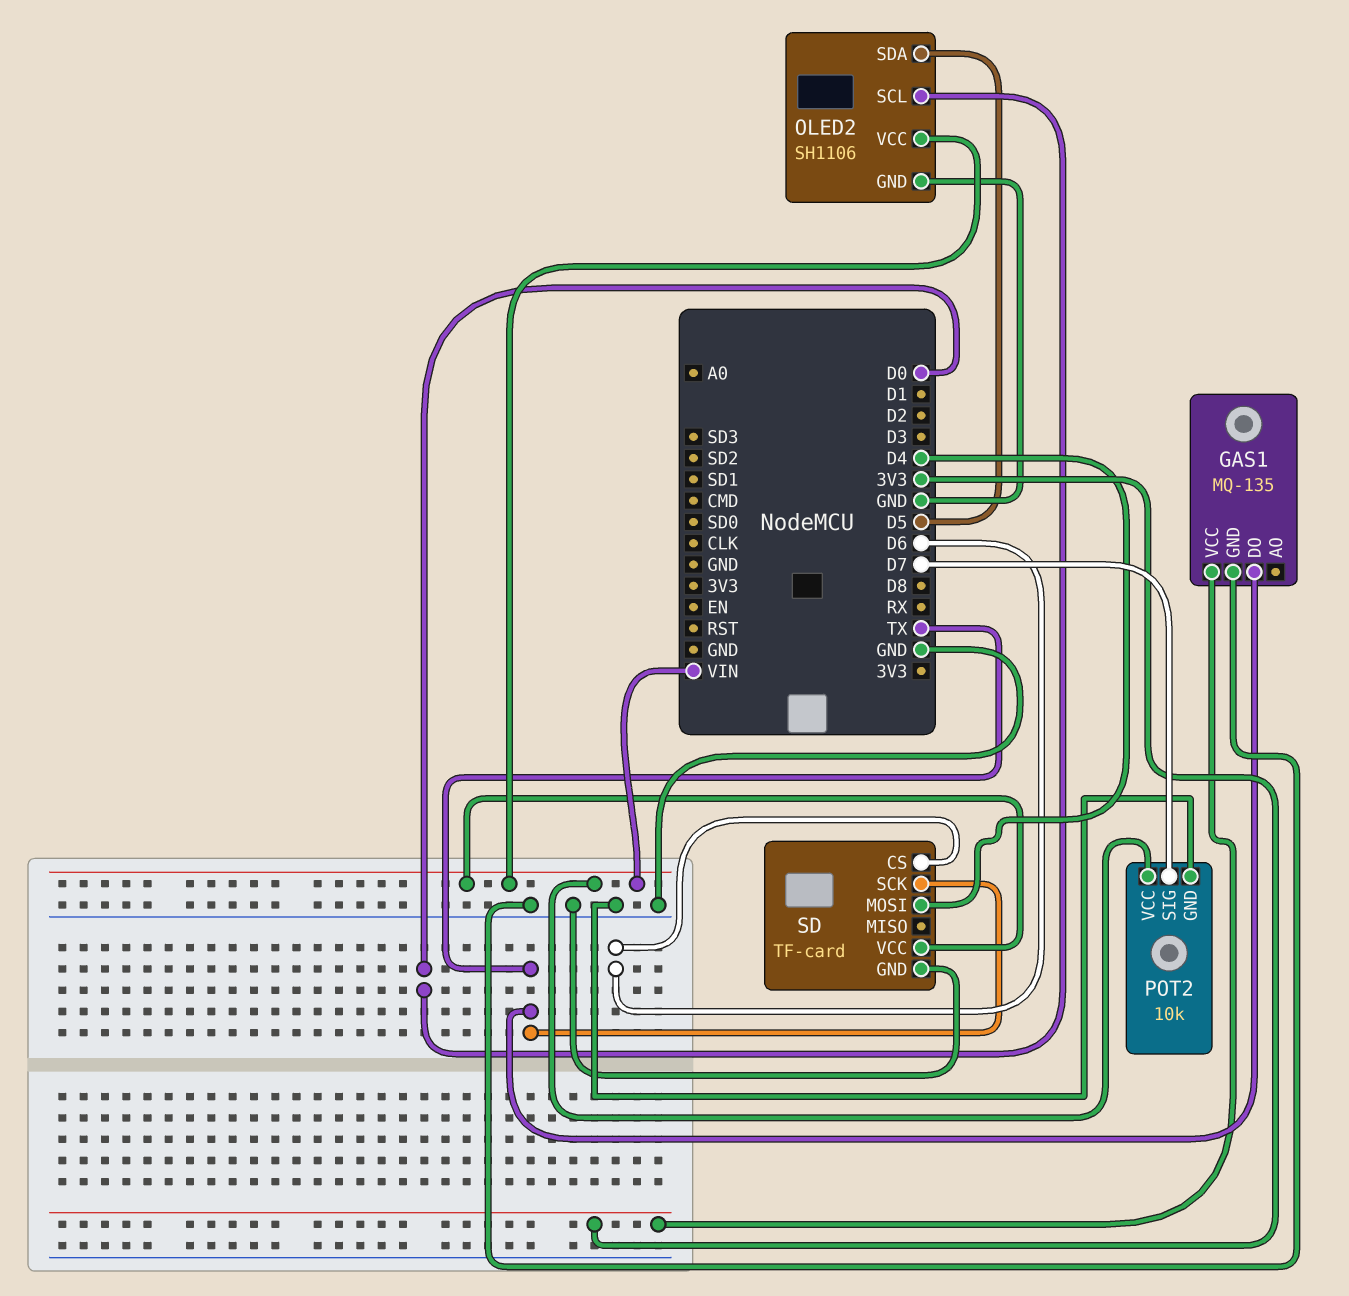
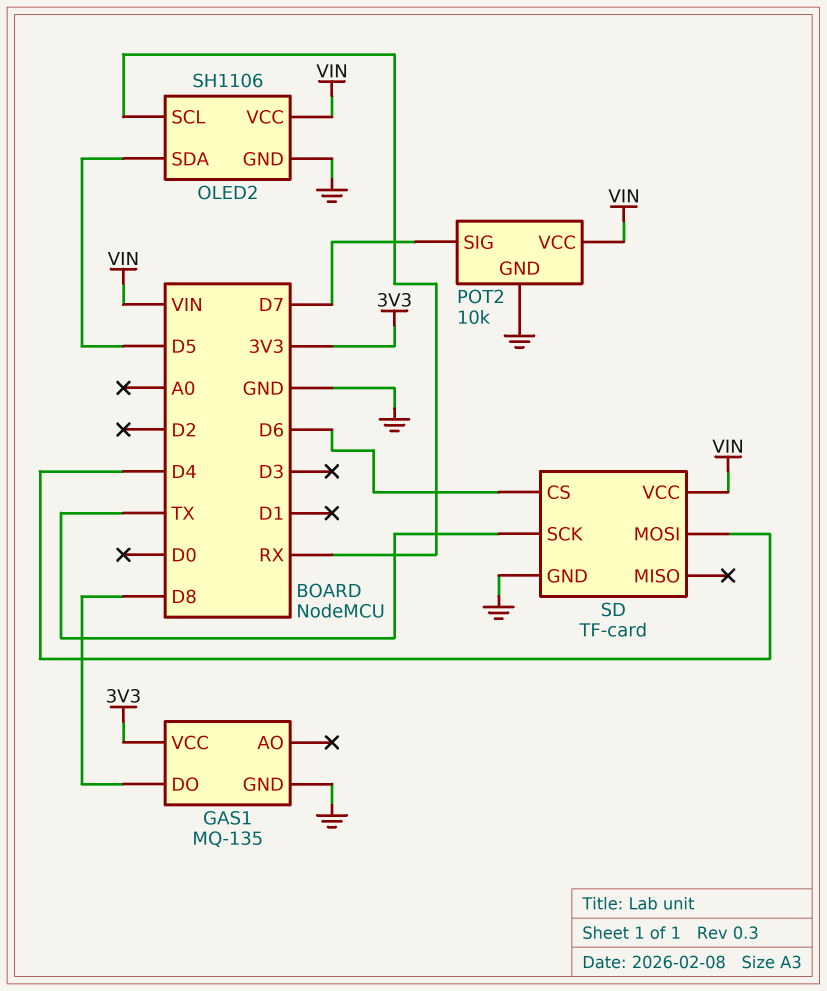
GAS1 pin DO: TX -> D8
OLED2 pin SCL: D0 -> RX

